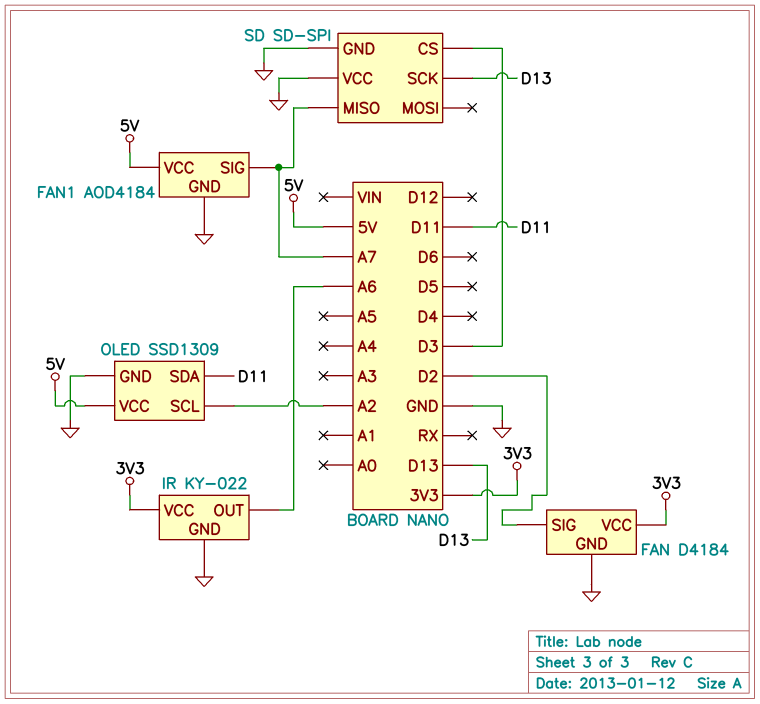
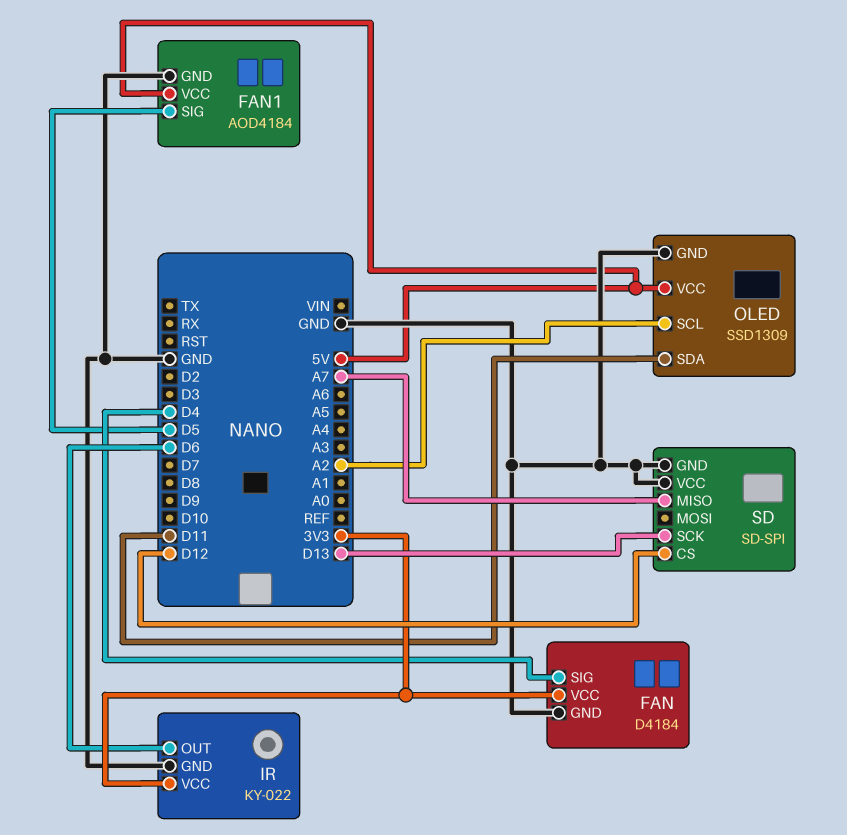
FAN pin SIG: D2 -> D4
FAN1 pin SIG: A7 -> D5
IR pin OUT: A6 -> D6
SD pin CS: D3 -> D12

